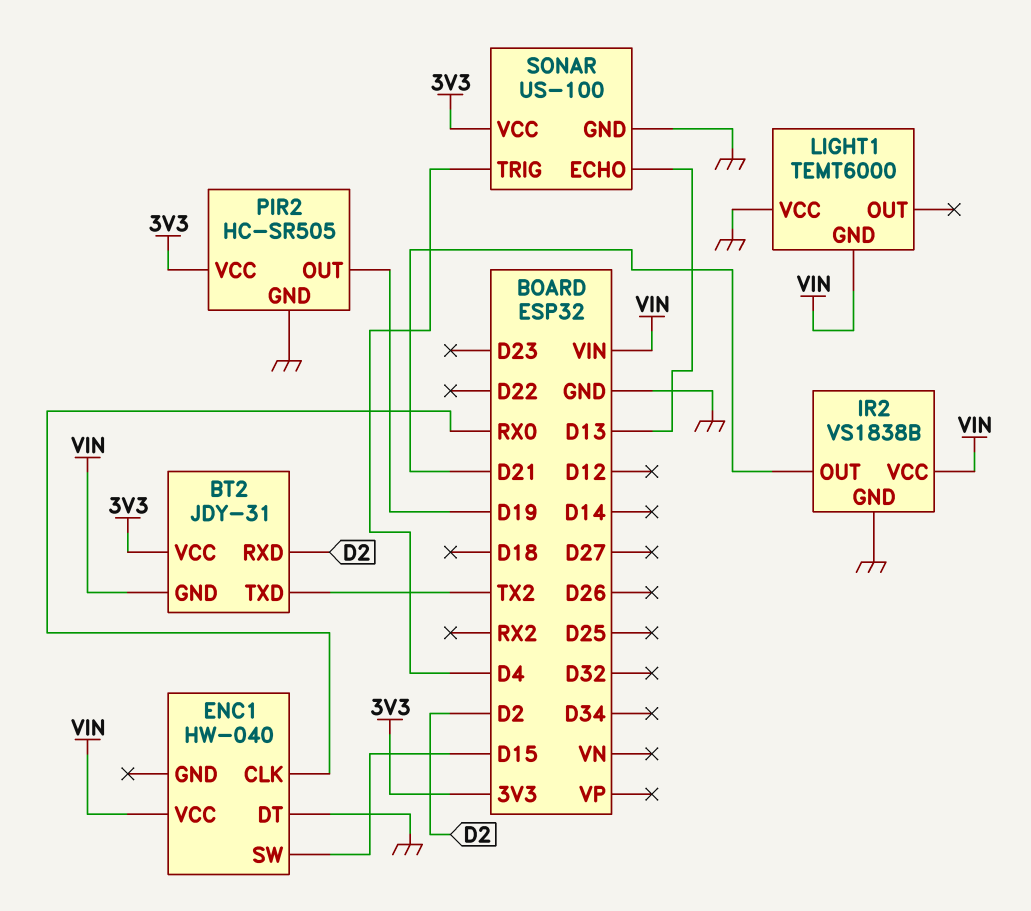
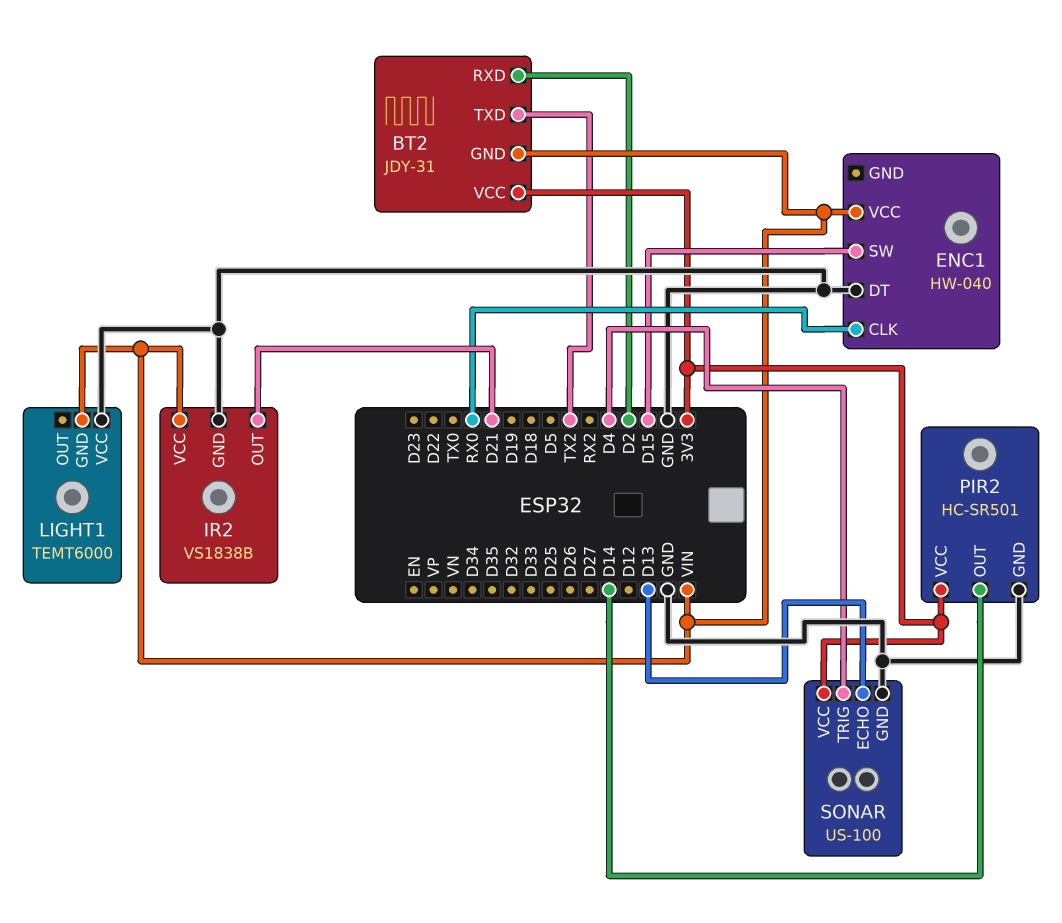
PIR2: HC-SR505 -> HC-SR501
PIR2 pin OUT: D19 -> D14

